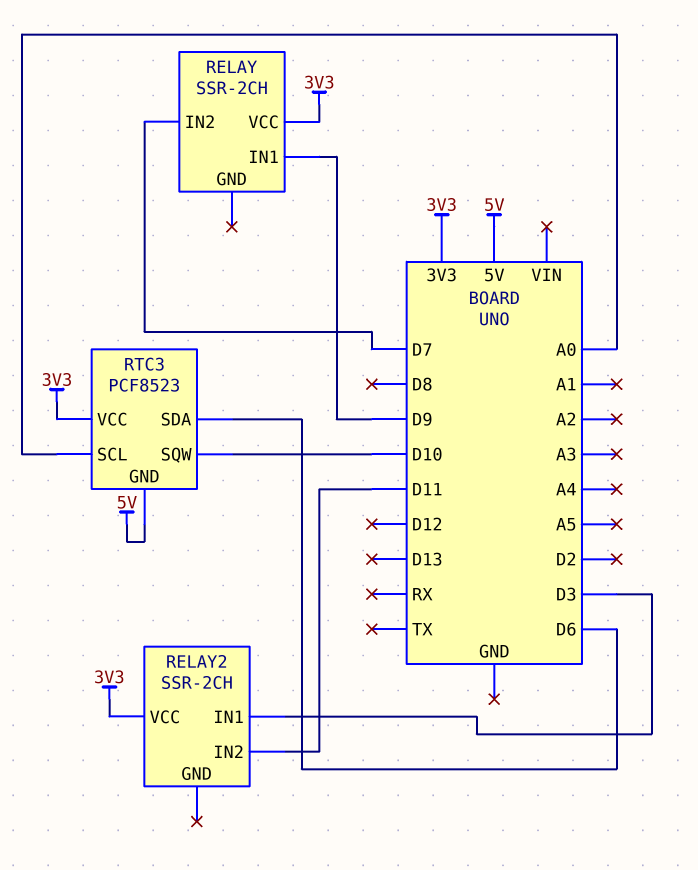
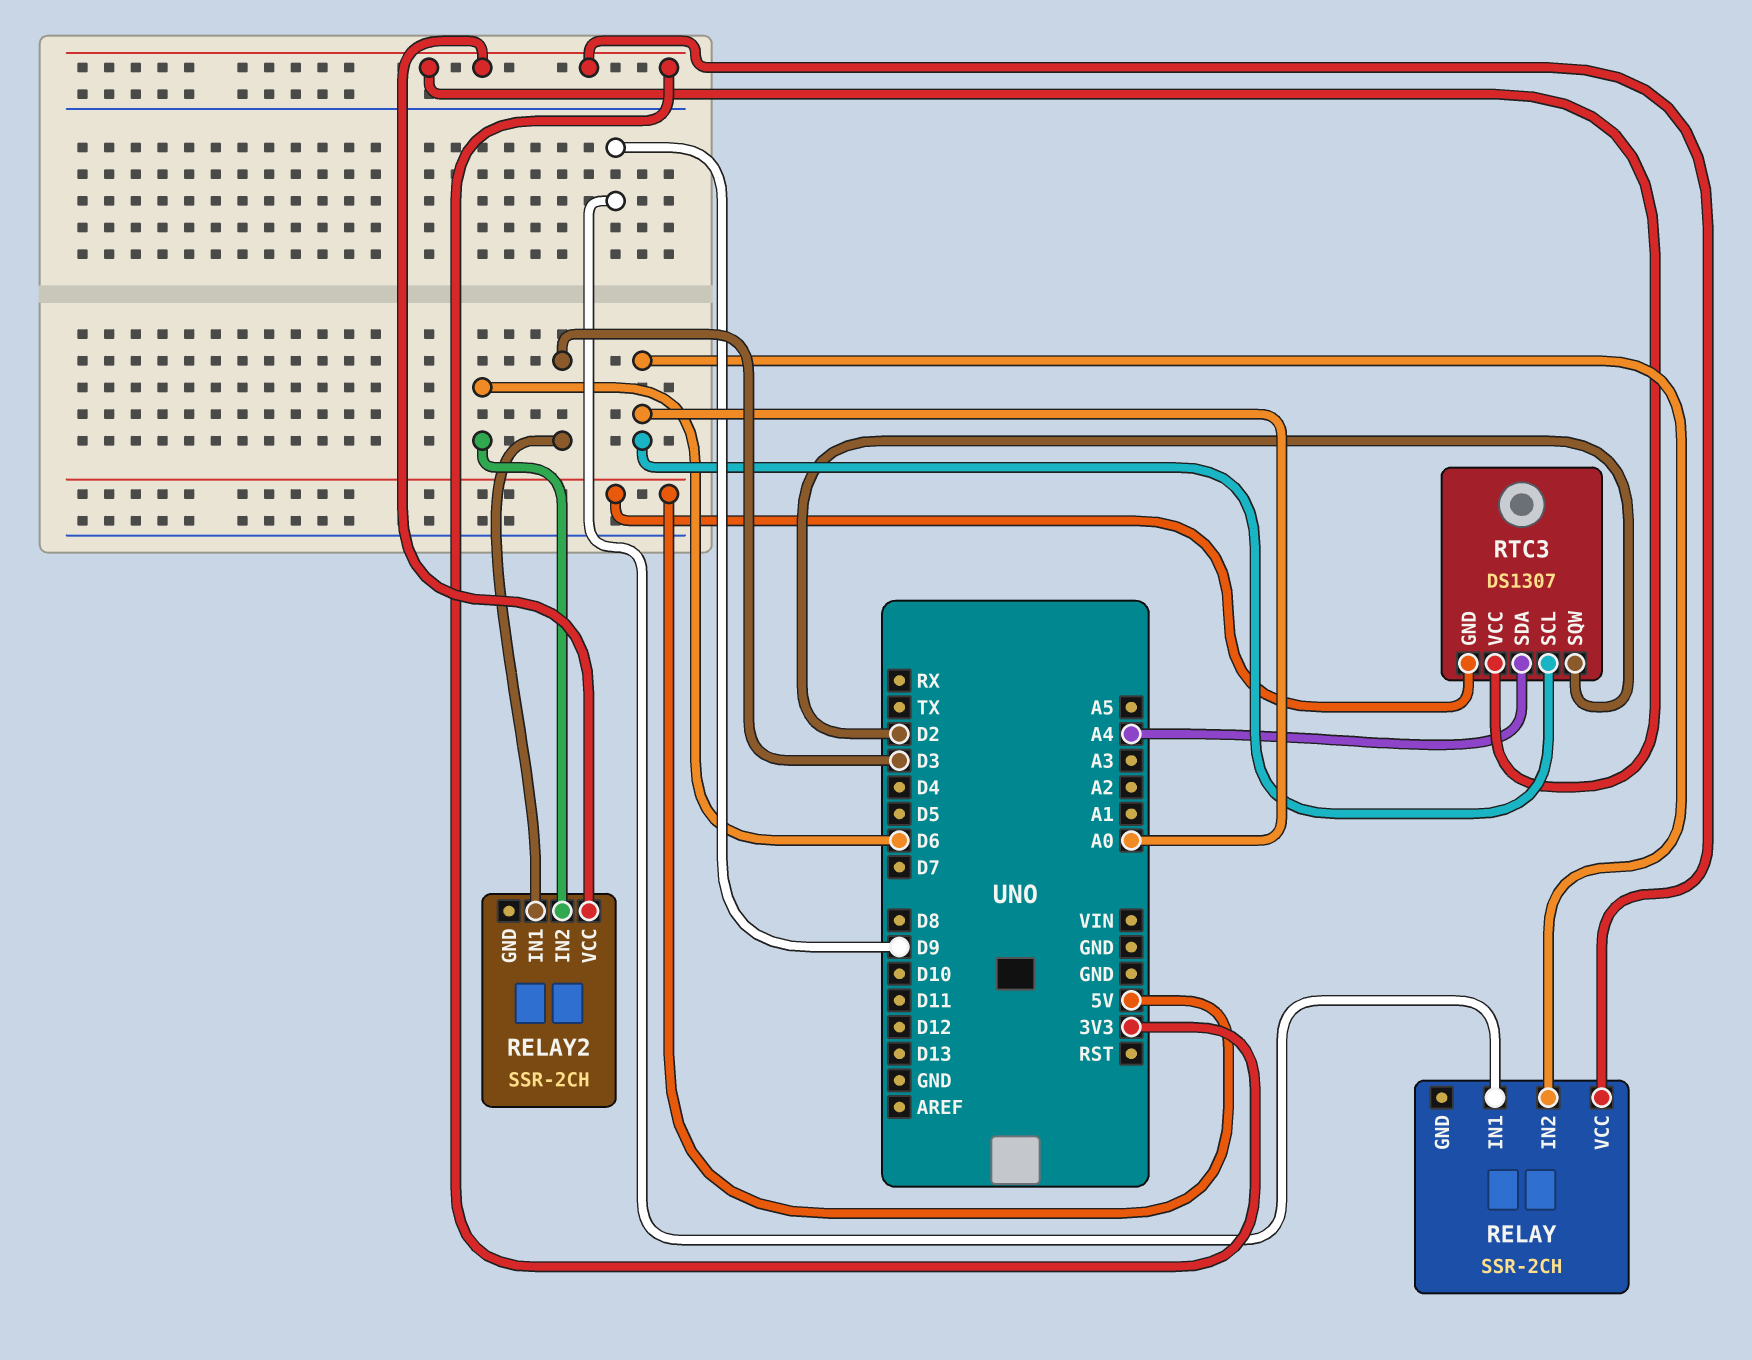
RELAY pin IN2: D7 -> A0
RELAY2 pin IN2: D11 -> D6
RTC3: PCF8523 -> DS1307
RTC3 pin SDA: D6 -> A4
RTC3 pin SQW: D10 -> D2

